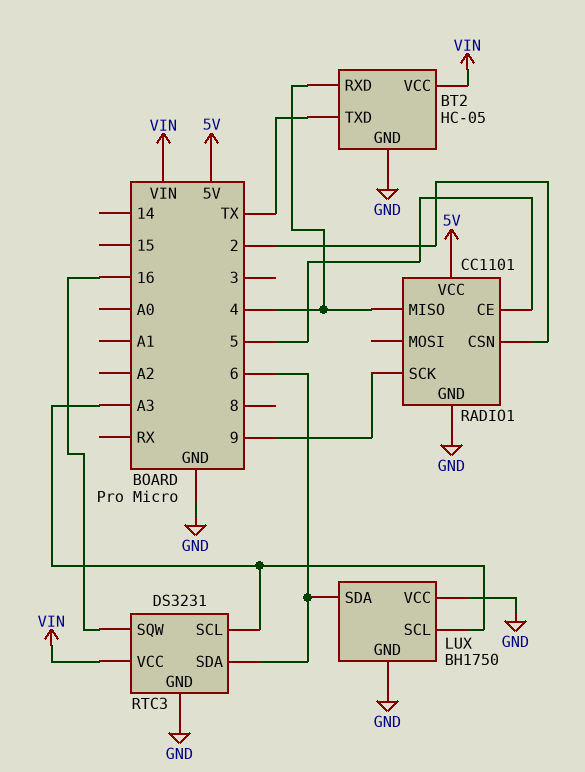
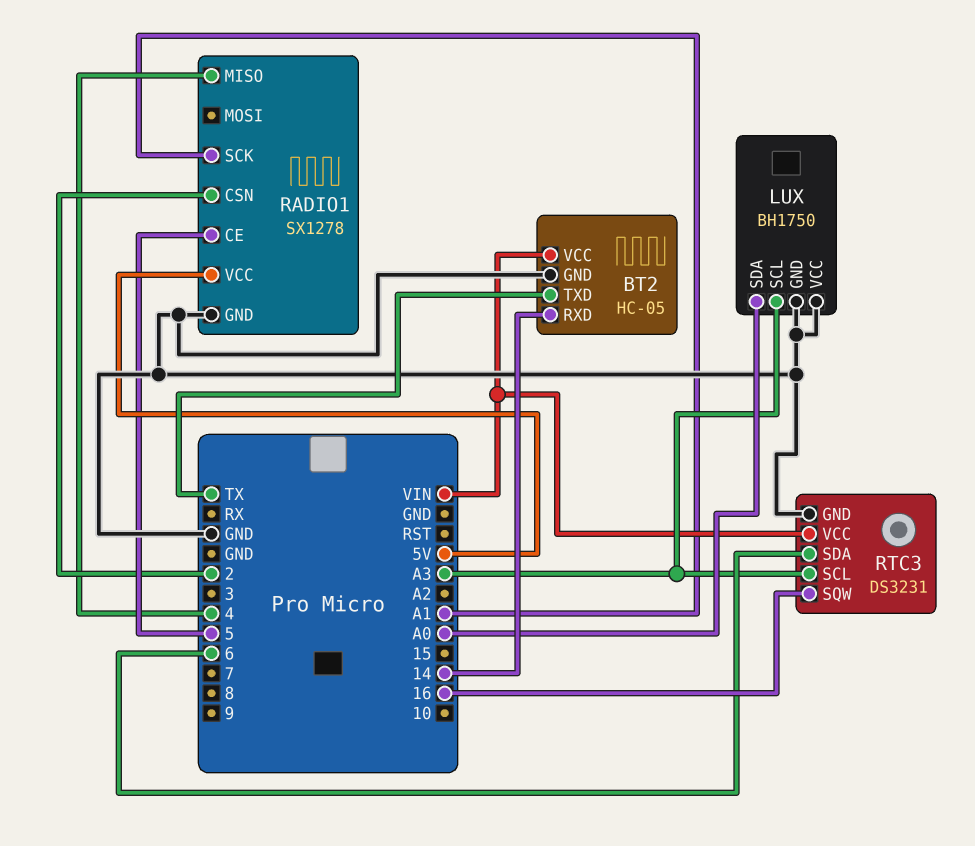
BT2 pin RXD: 4 -> 14
LUX pin SDA: 6 -> A0
RADIO1: CC1101 -> SX1278
RADIO1 pin SCK: 9 -> A1

